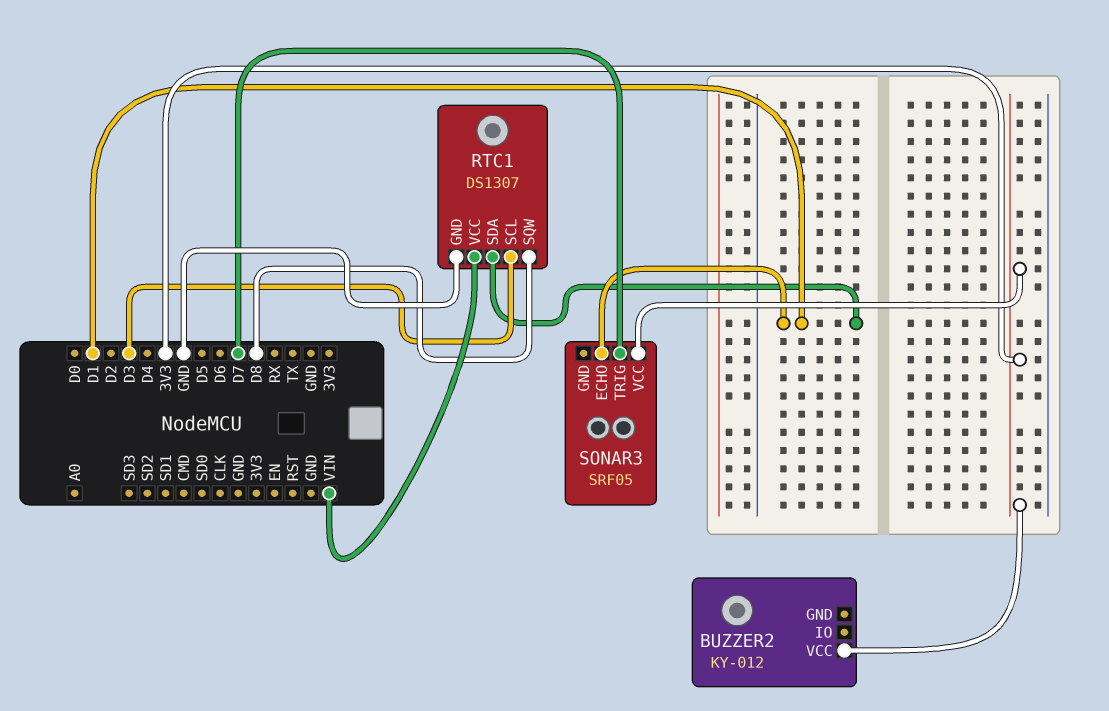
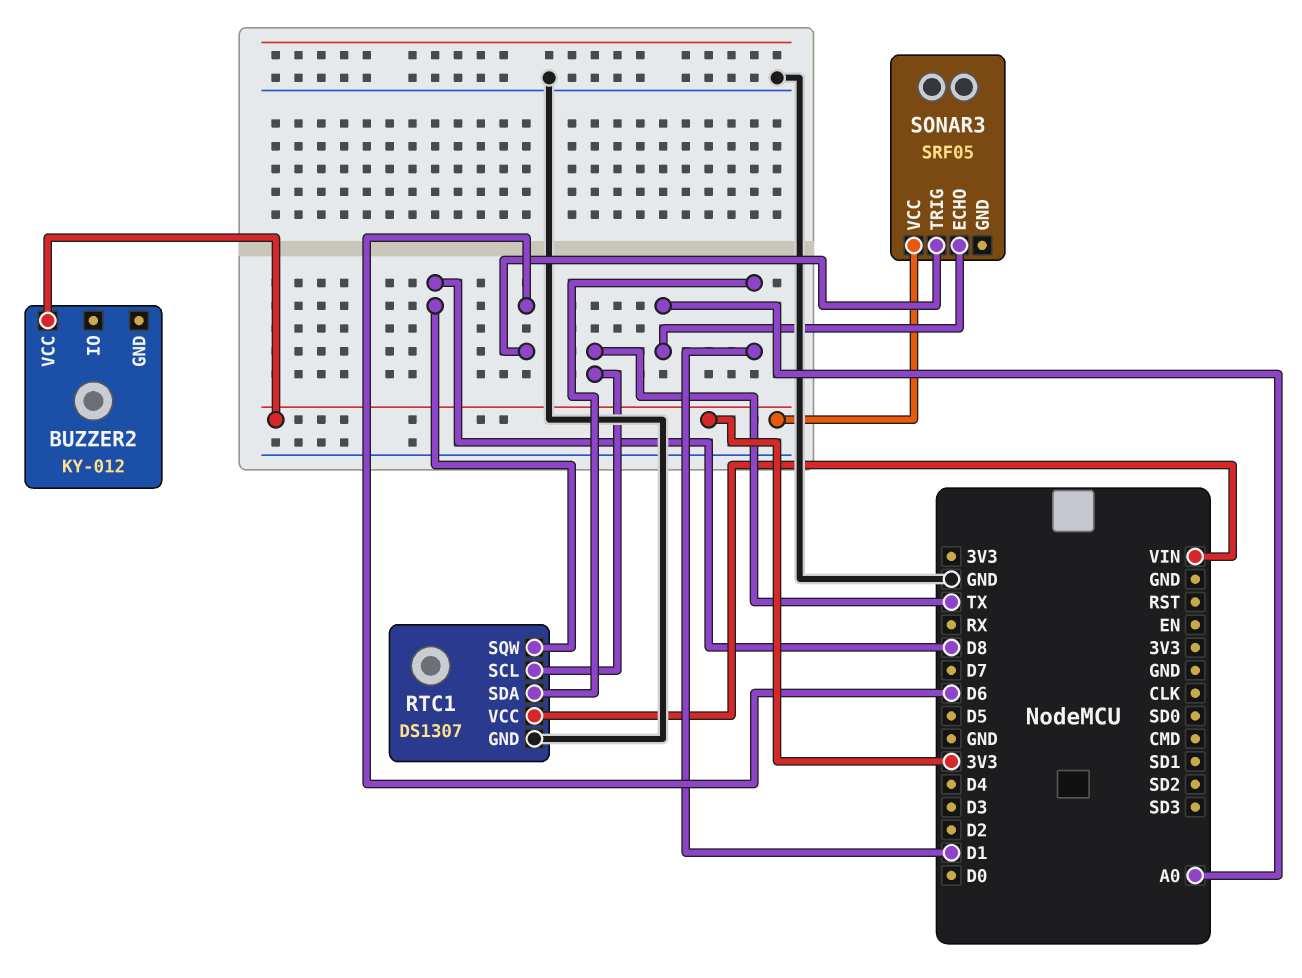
RTC1 pin SCL: D3 -> TX
SONAR3 pin ECHO: D1 -> A0
SONAR3 pin TRIG: D7 -> D6

